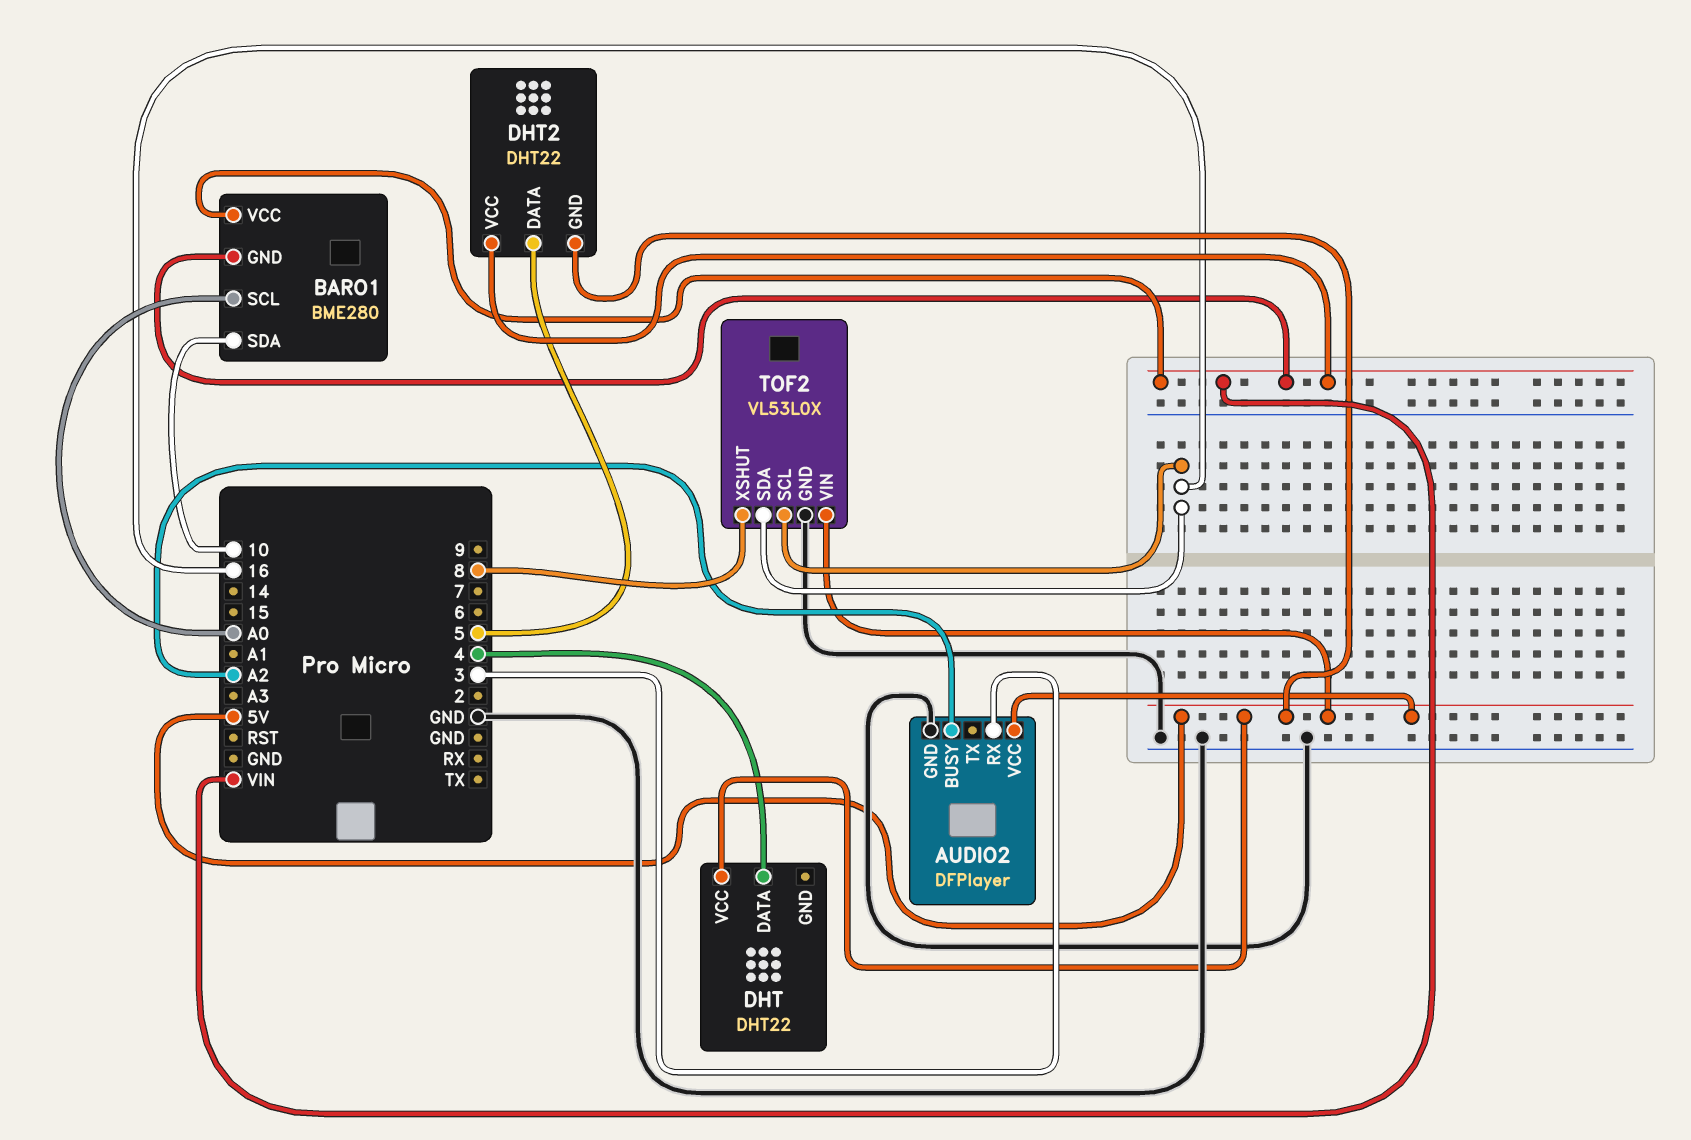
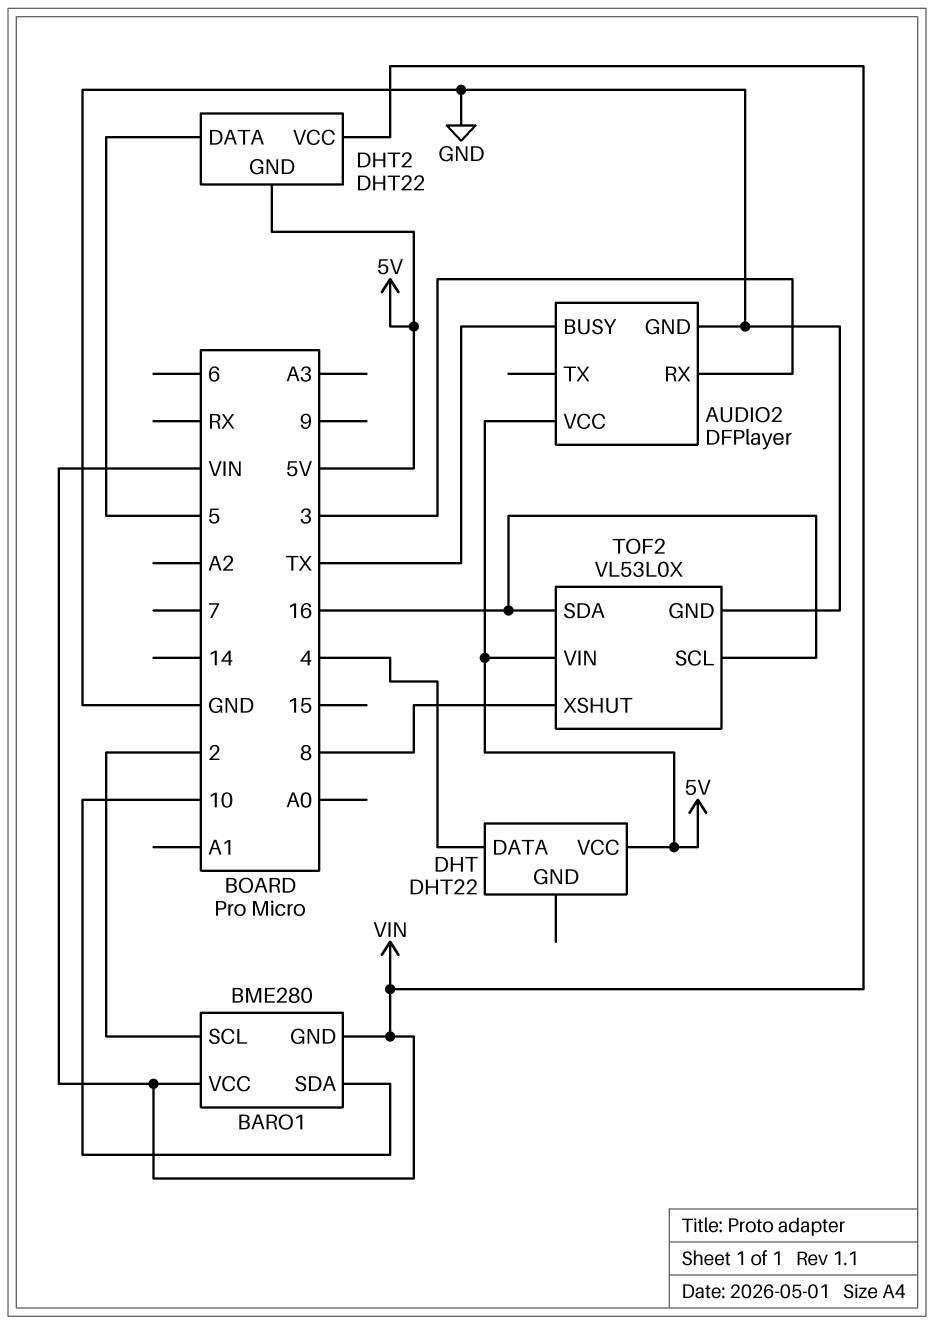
AUDIO2 pin BUSY: A2 -> TX
BARO1 pin SCL: A0 -> 2

